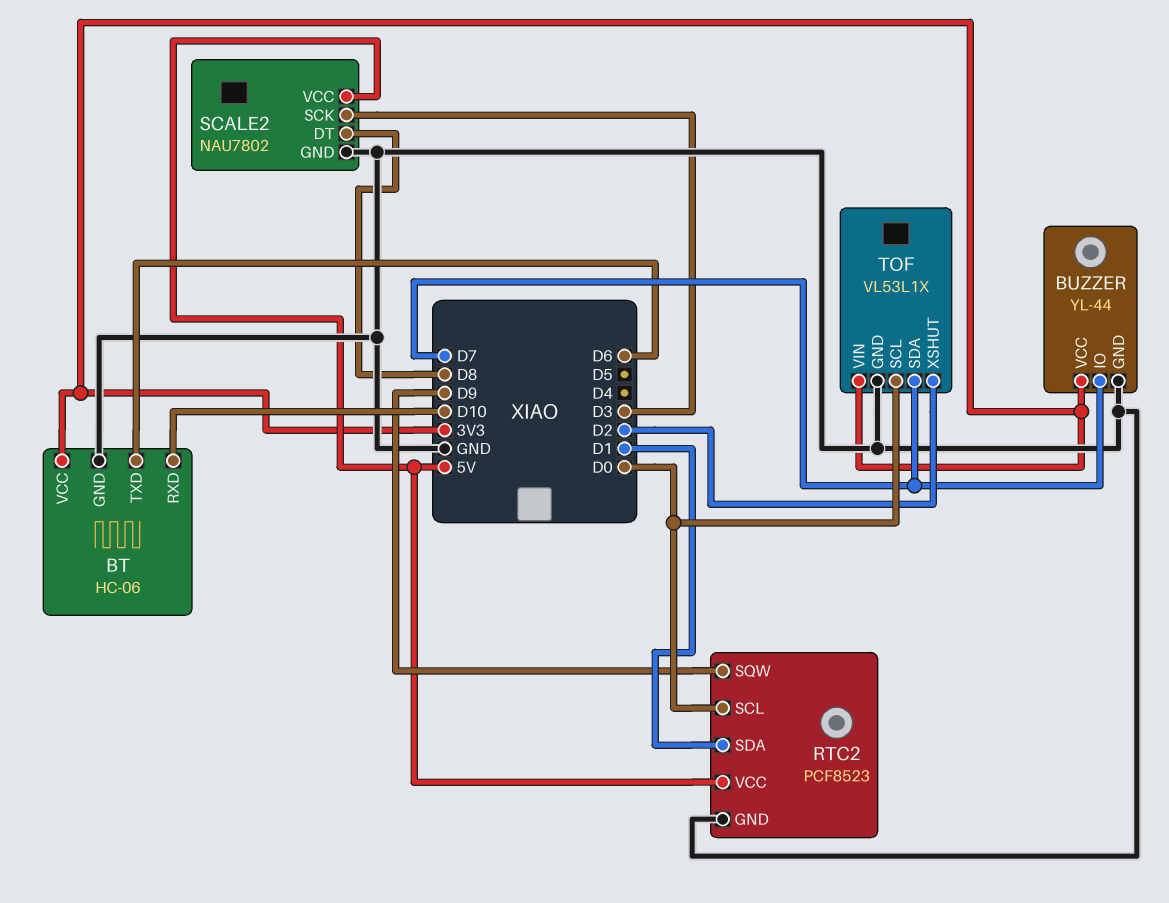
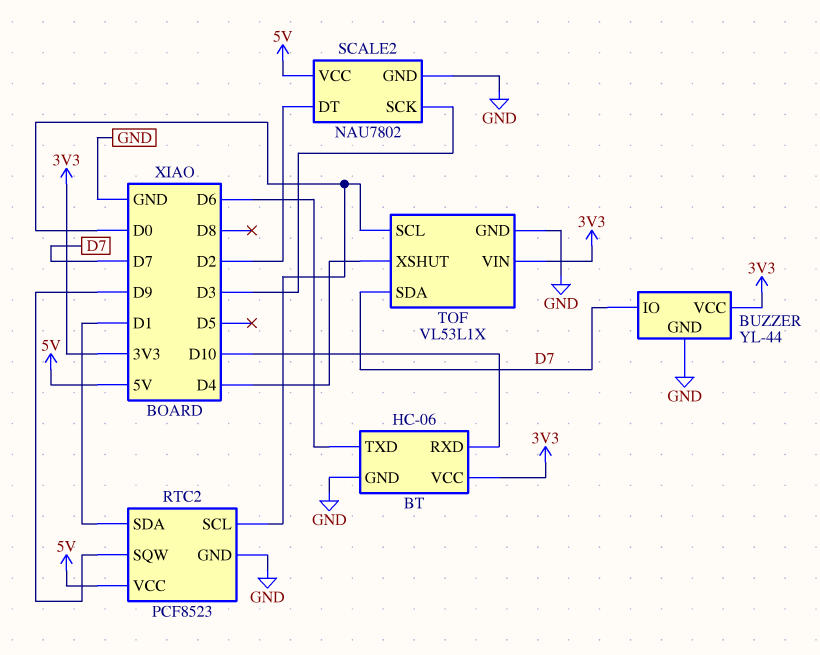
SCALE2 pin DT: D8 -> D2
TOF pin XSHUT: D2 -> D4

